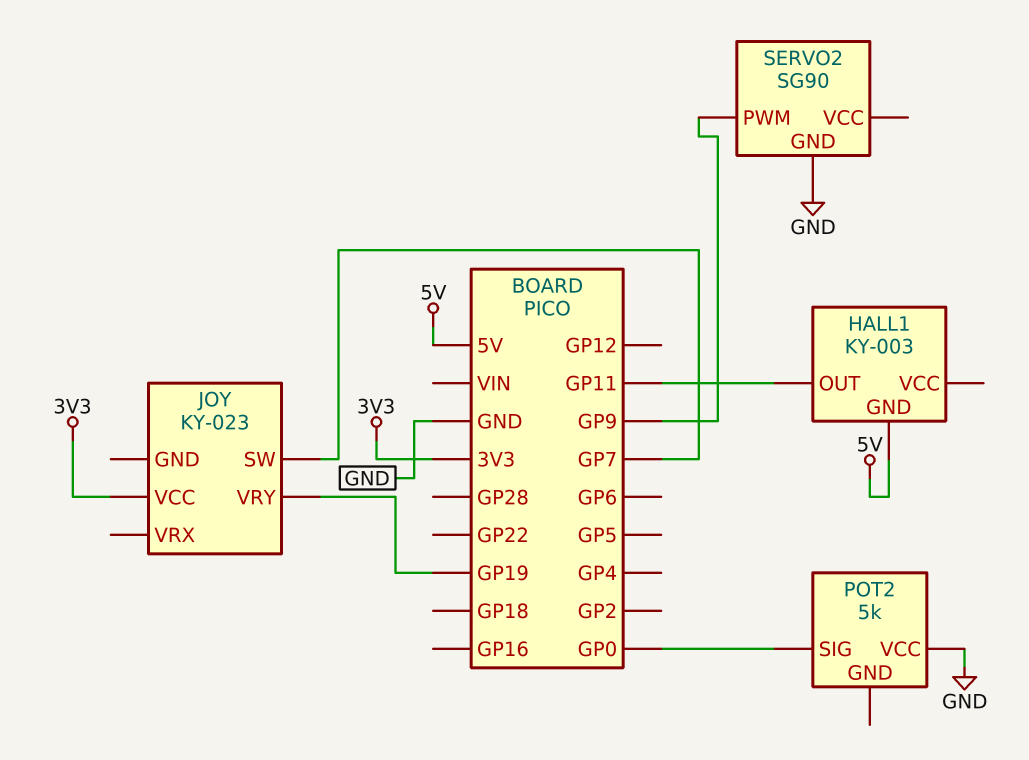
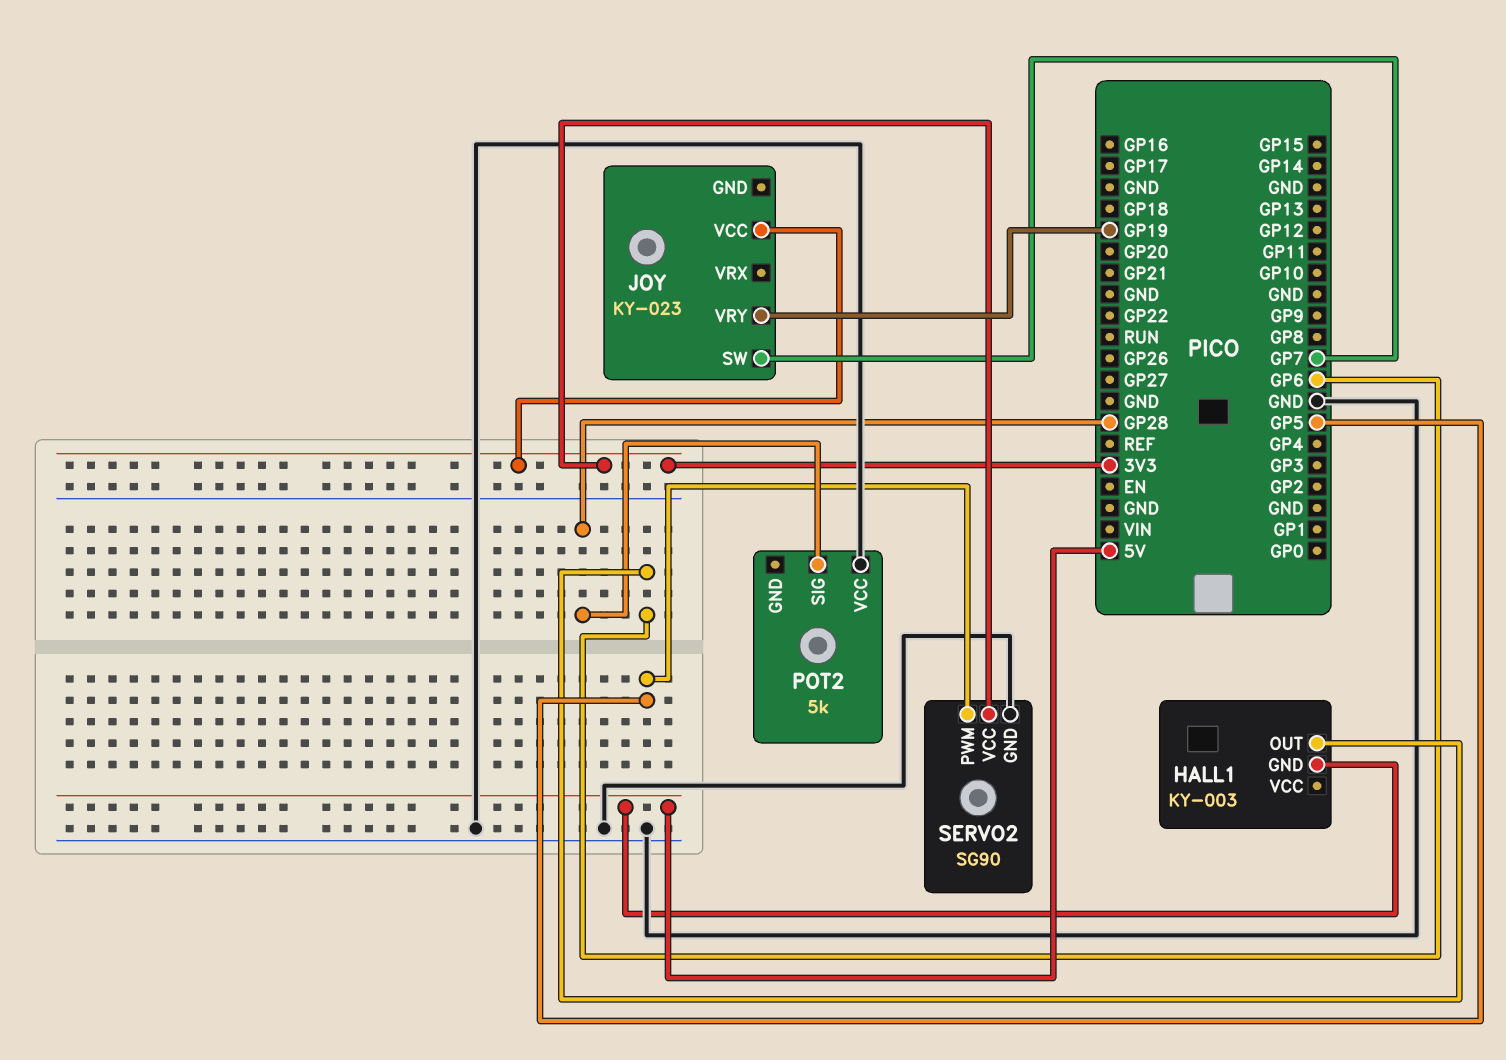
HALL1 pin OUT: GP11 -> GP6
POT2 pin SIG: GP0 -> GP28
SERVO2 pin PWM: GP9 -> GP5
SERVO2 pin VCC: none -> 3V3

